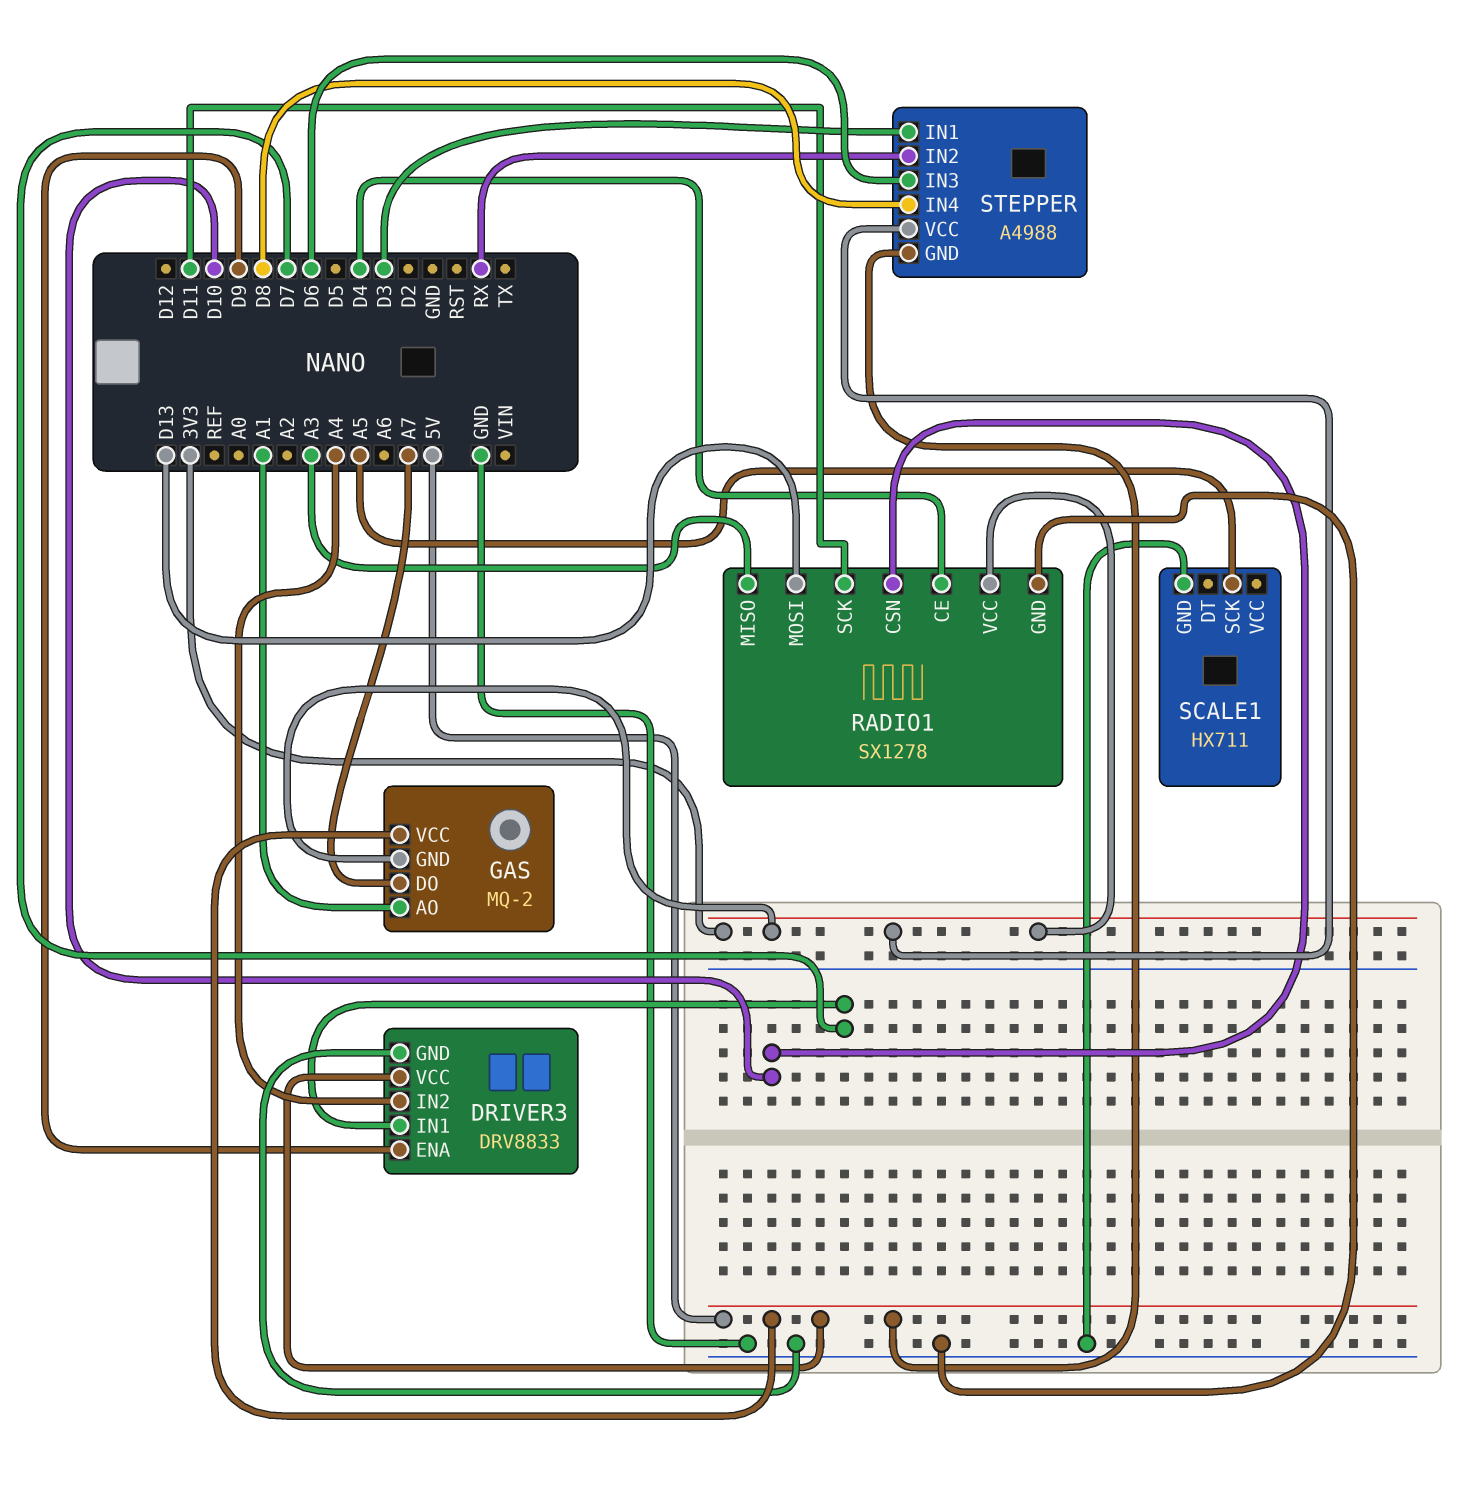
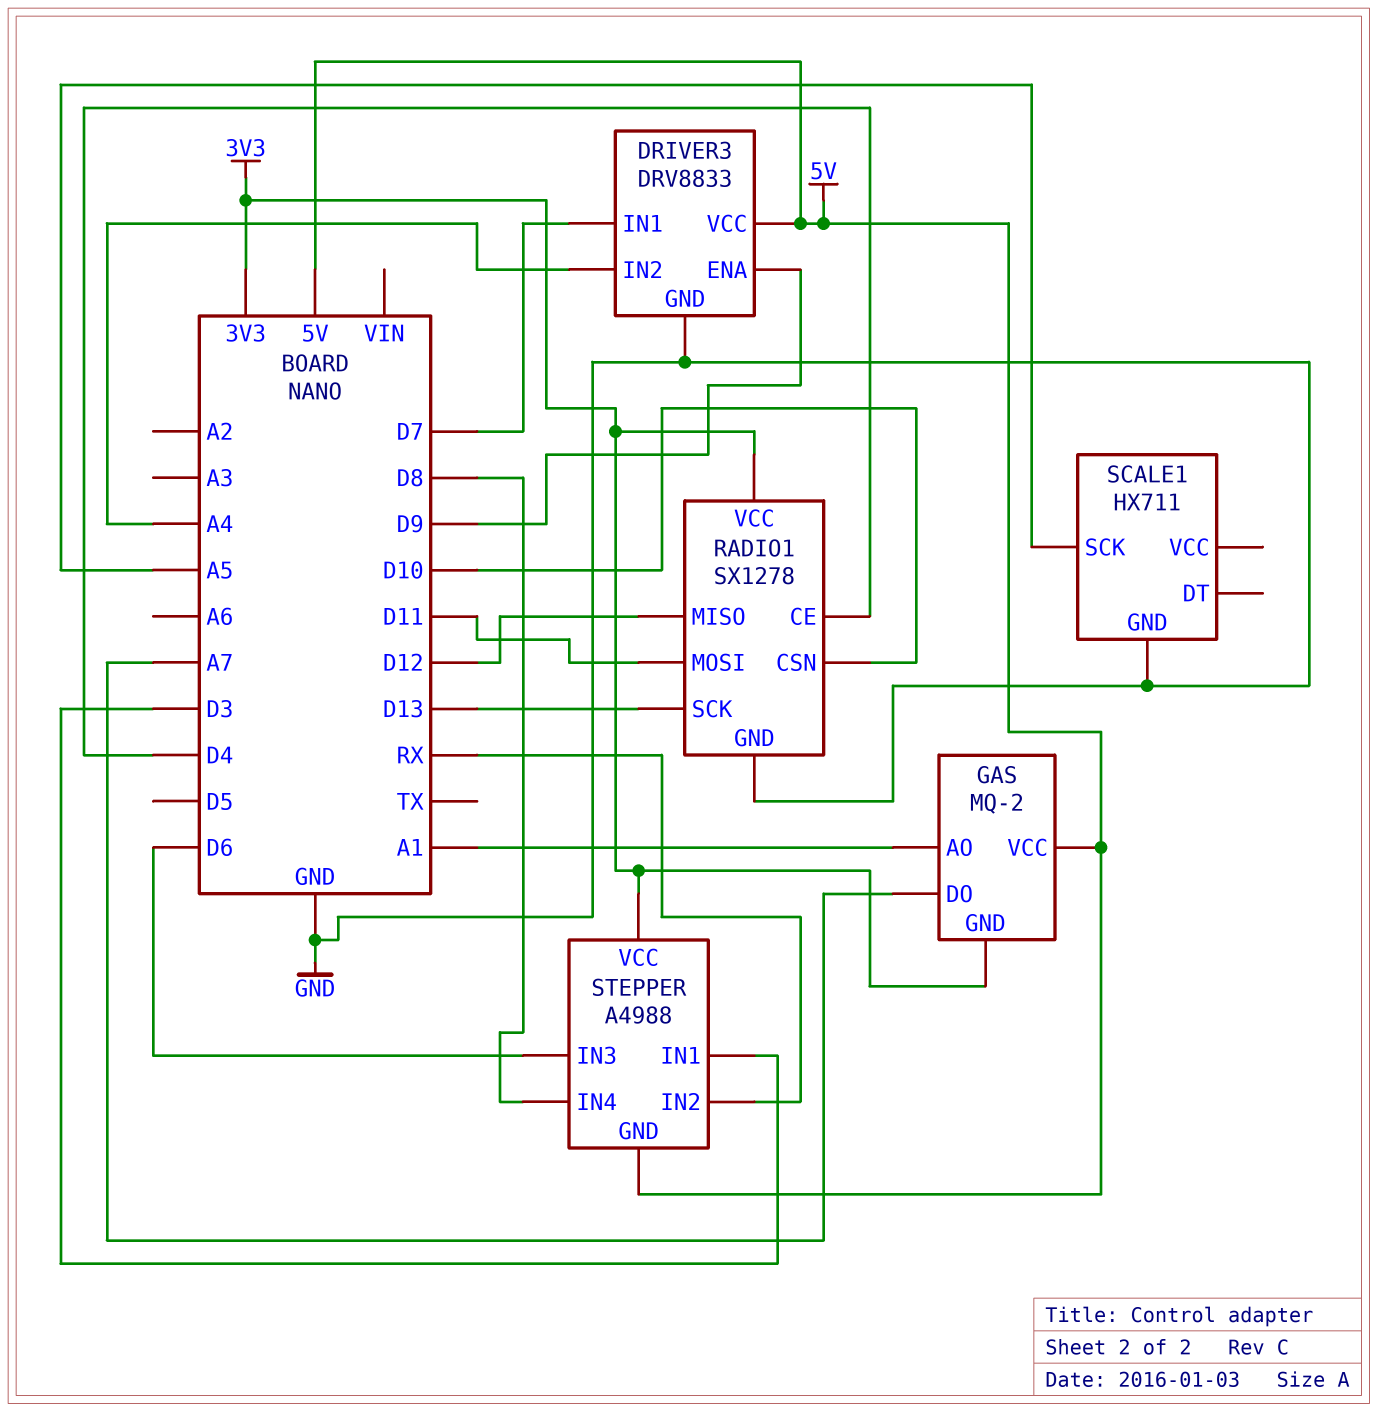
RADIO1 pin MISO: A3 -> D12
RADIO1 pin MOSI: D13 -> D11
RADIO1 pin SCK: D11 -> D13

